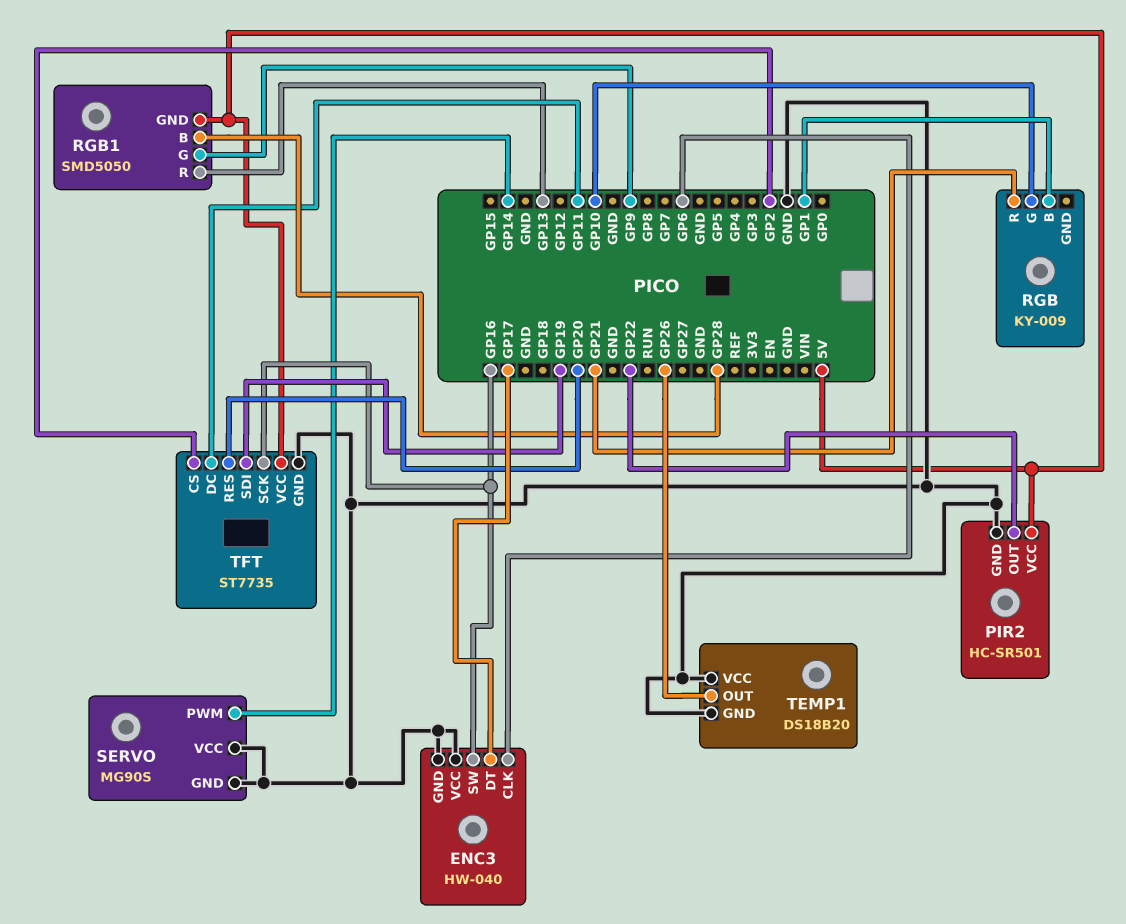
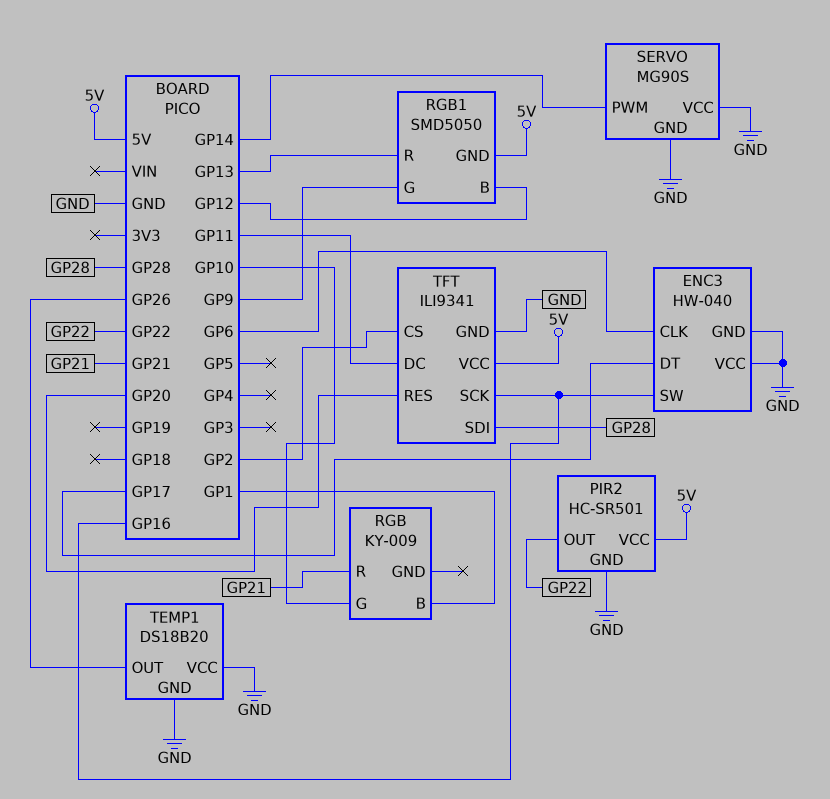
RGB1 pin B: GP28 -> GP12
TFT: ST7735 -> ILI9341
TFT pin SDI: GP19 -> GP28

